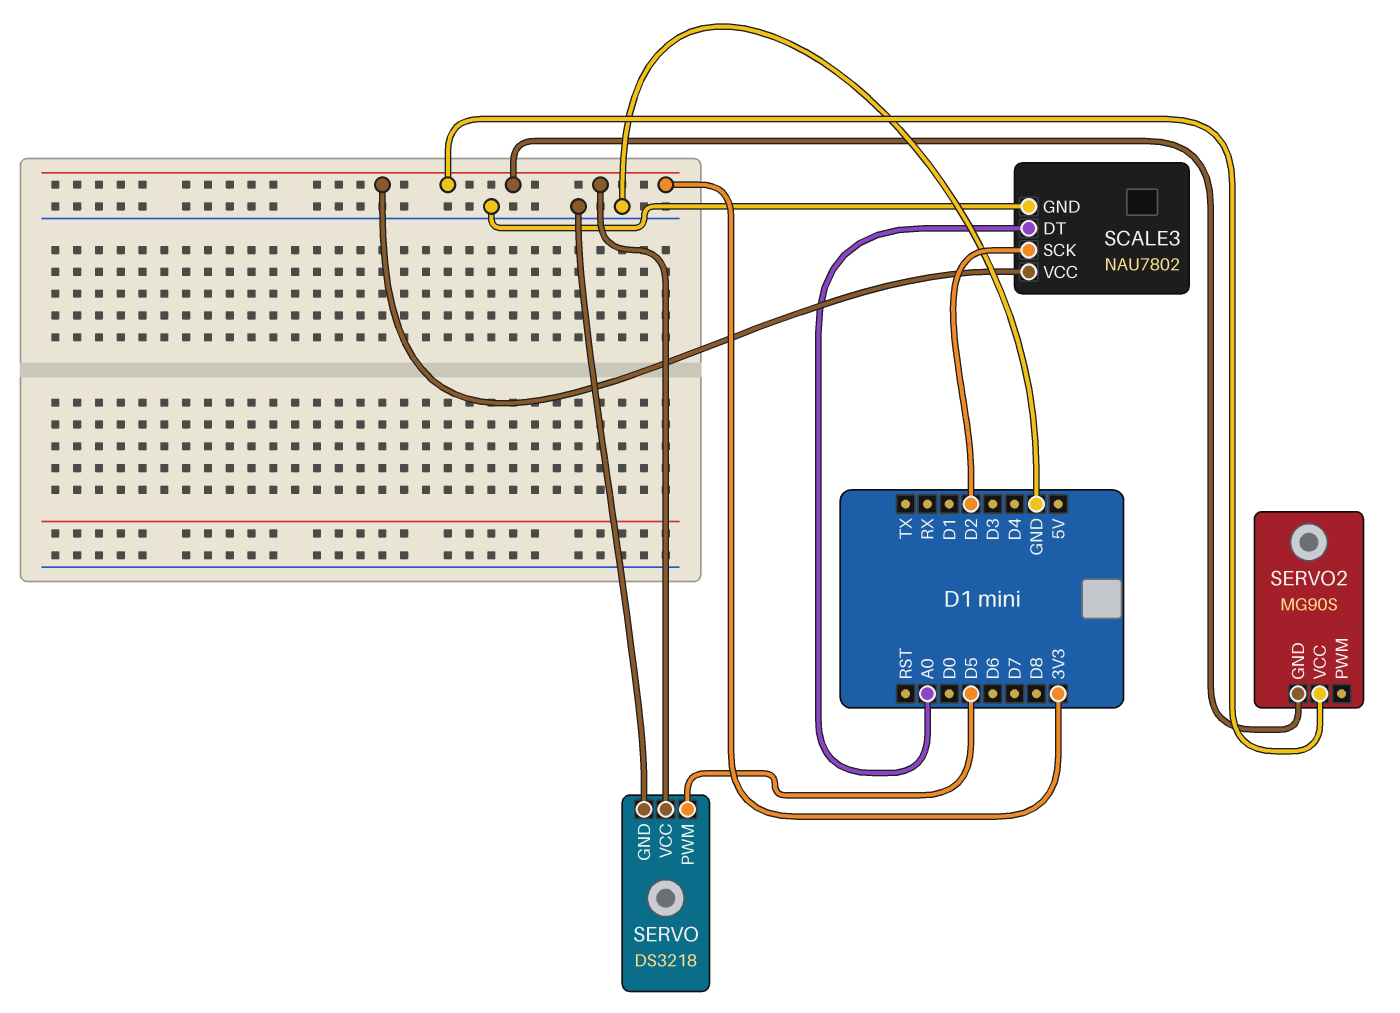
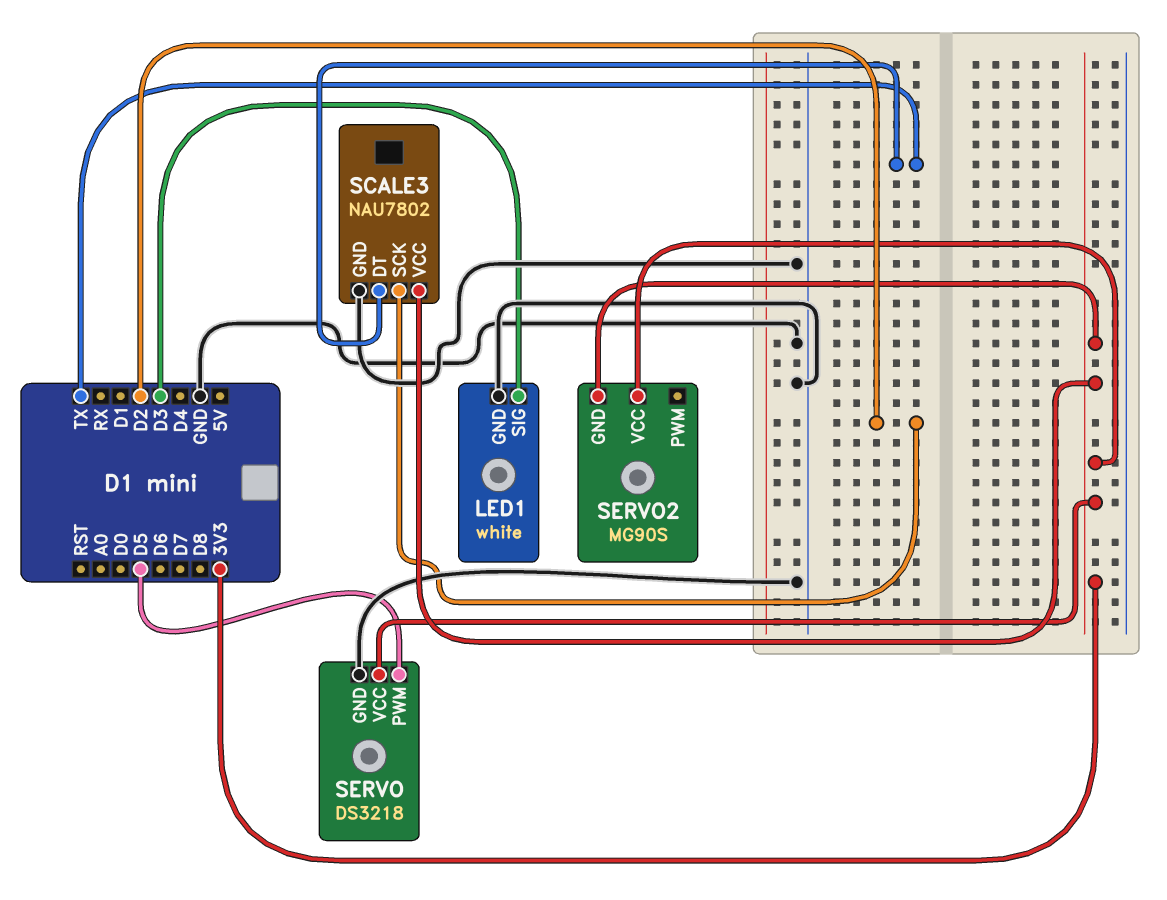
LED1: none -> white
LED1 pin GND: none -> GND
LED1 pin SIG: none -> D3
SCALE3 pin DT: A0 -> TX

